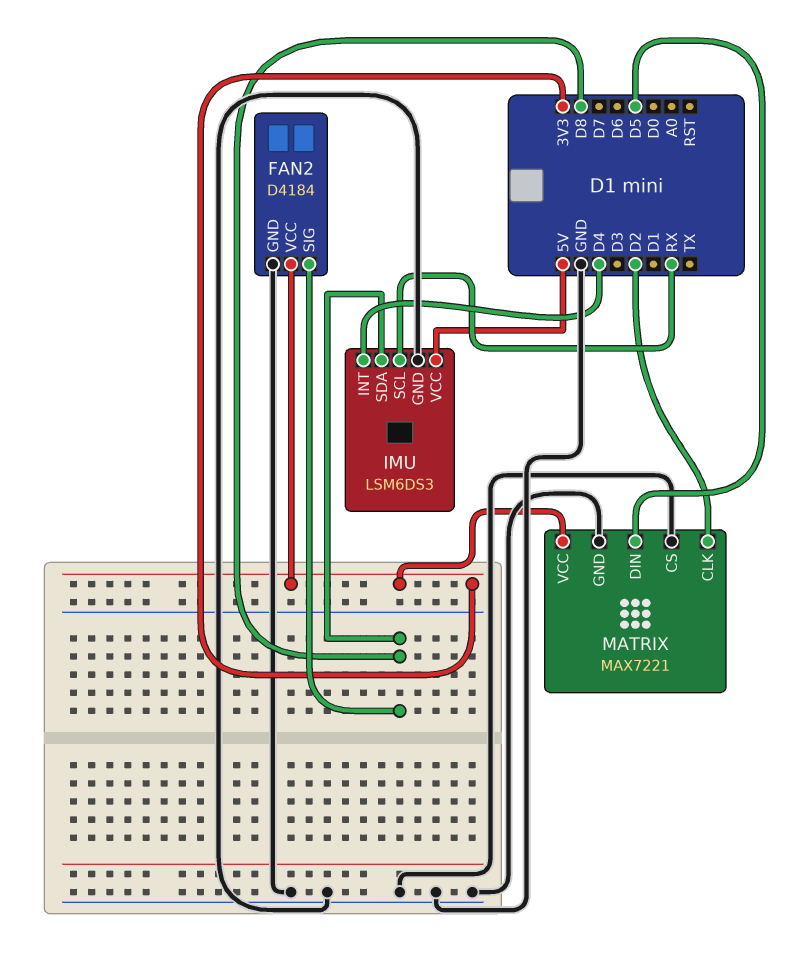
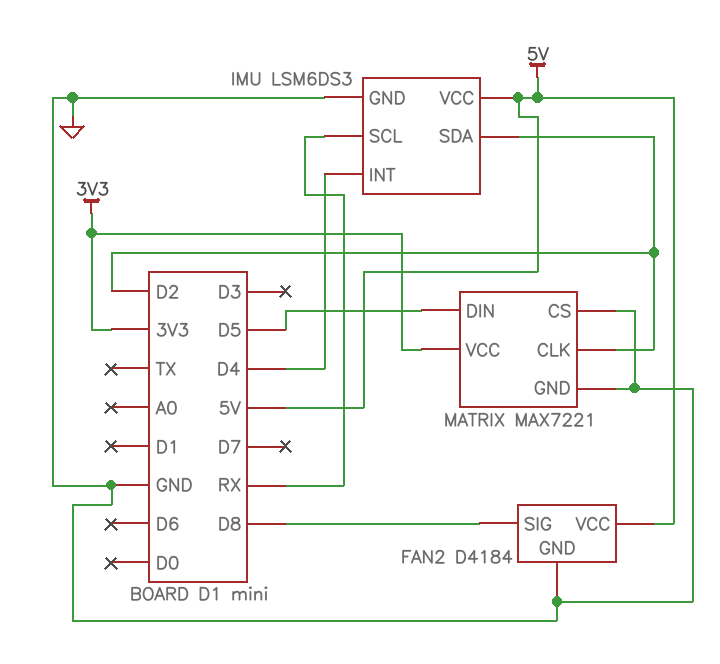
FAN2 pin VCC: 3V3 -> 5V
IMU pin SDA: D8 -> D2

